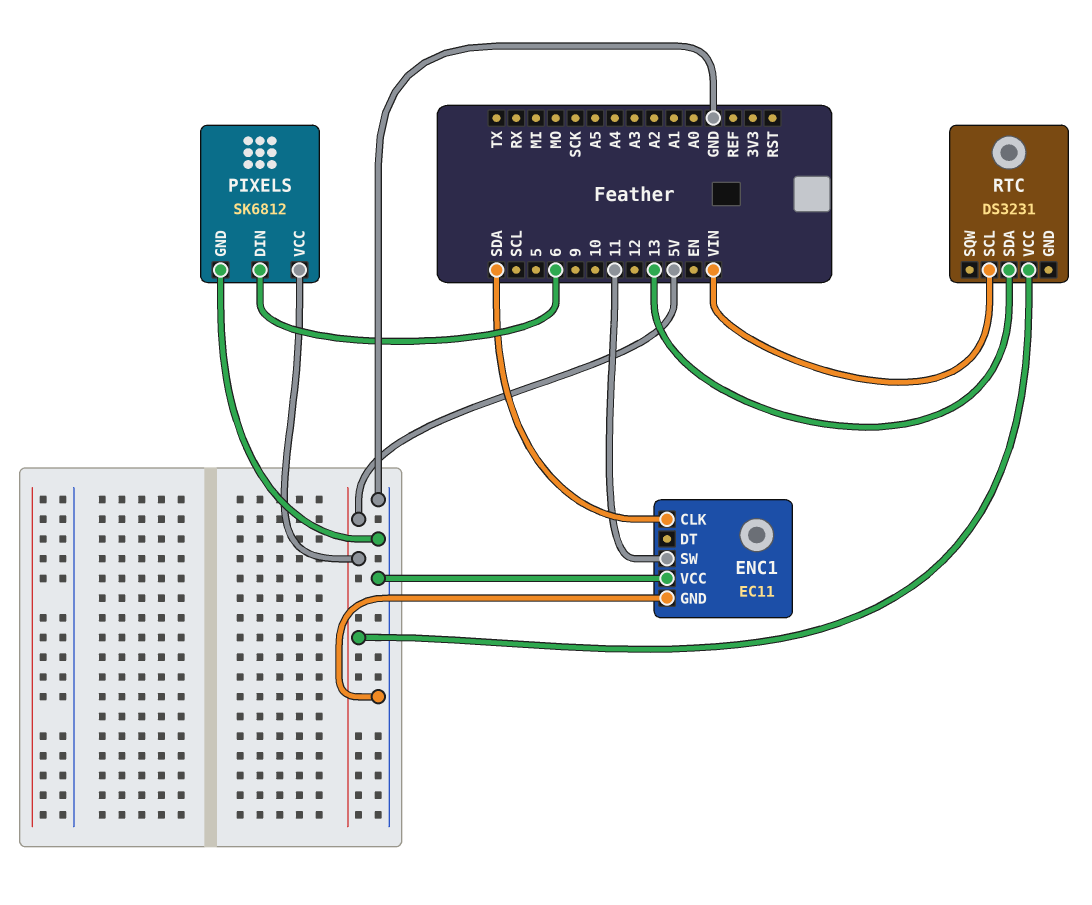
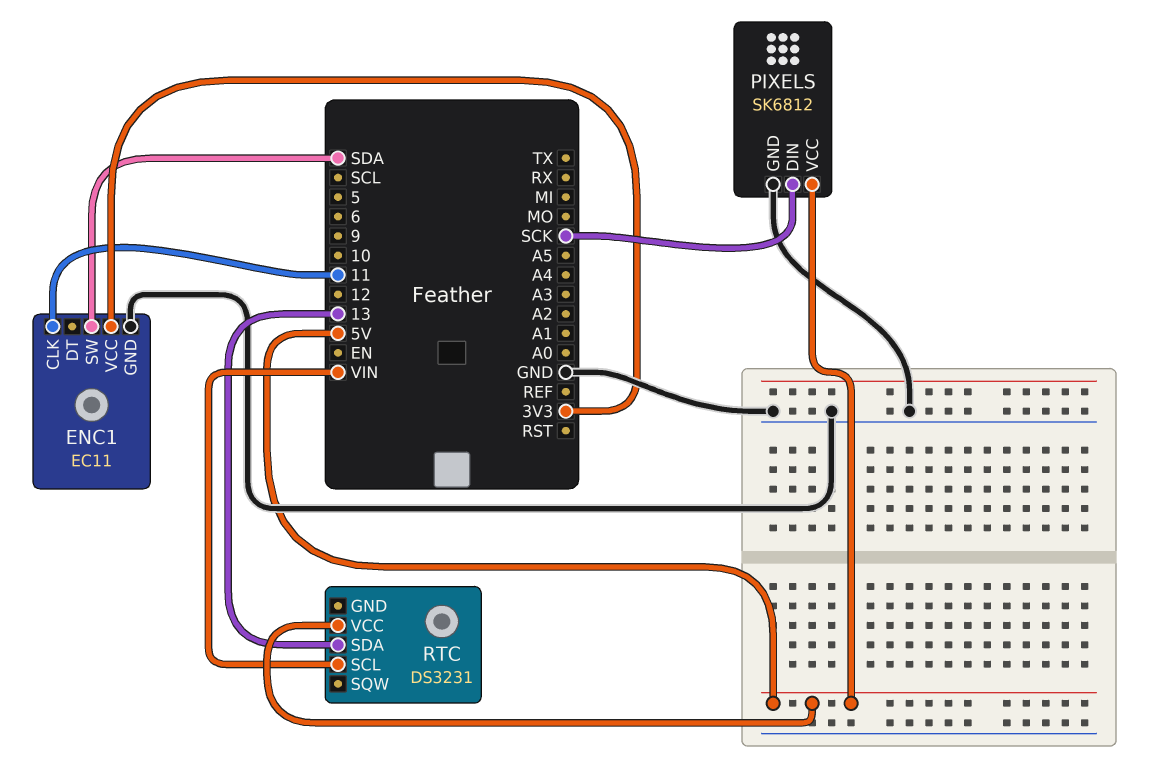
ENC1 pin CLK: SDA -> 11
ENC1 pin SW: 11 -> SDA
ENC1 pin VCC: GND -> 3V3
PIXELS pin DIN: 6 -> SCK

